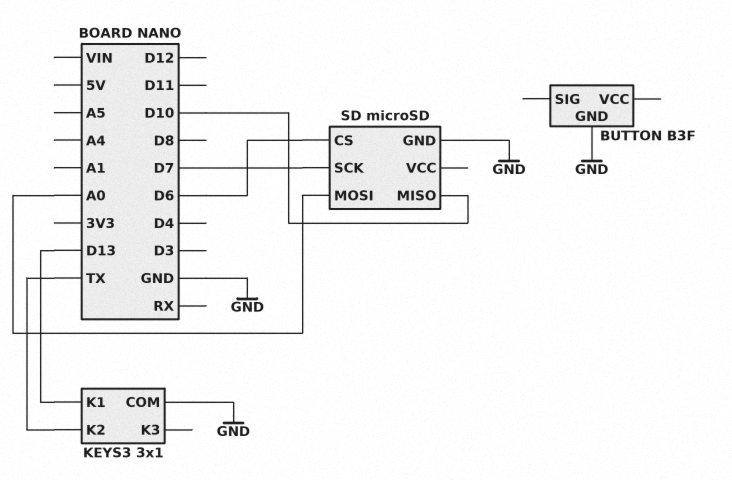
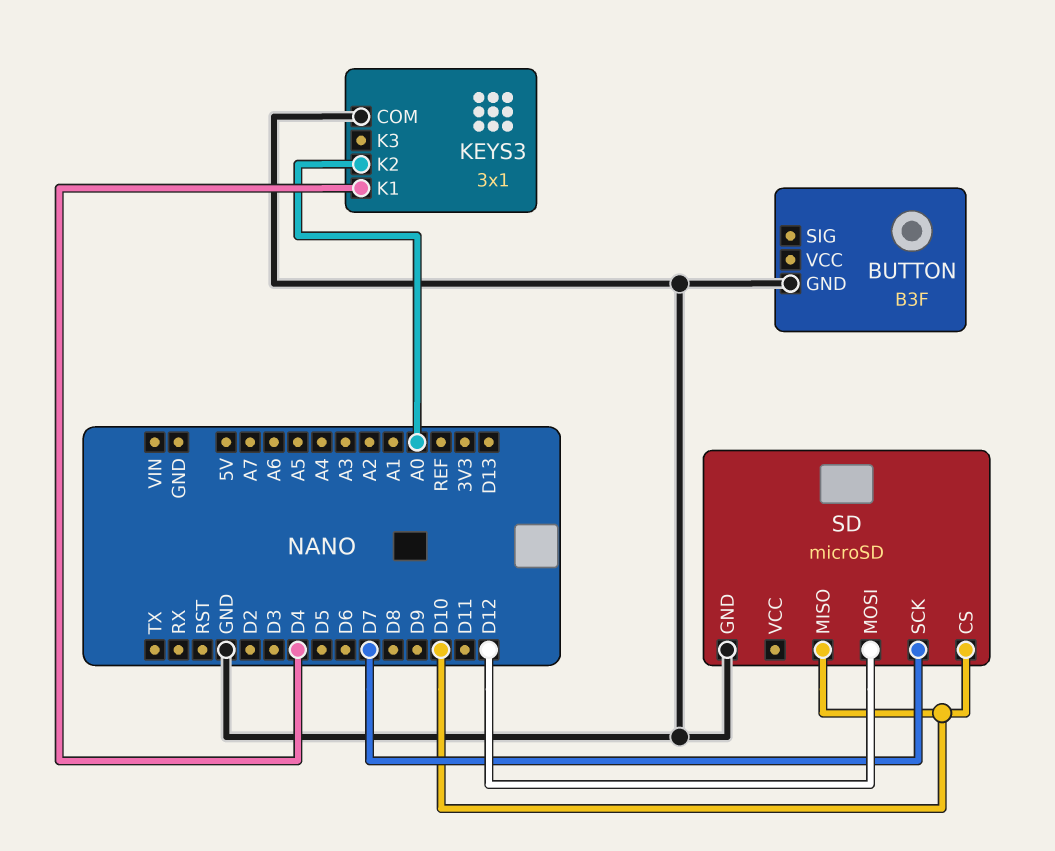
KEYS3 pin K1: D13 -> D4
KEYS3 pin K2: TX -> A0
SD pin CS: D6 -> D10
SD pin MOSI: A0 -> D12

